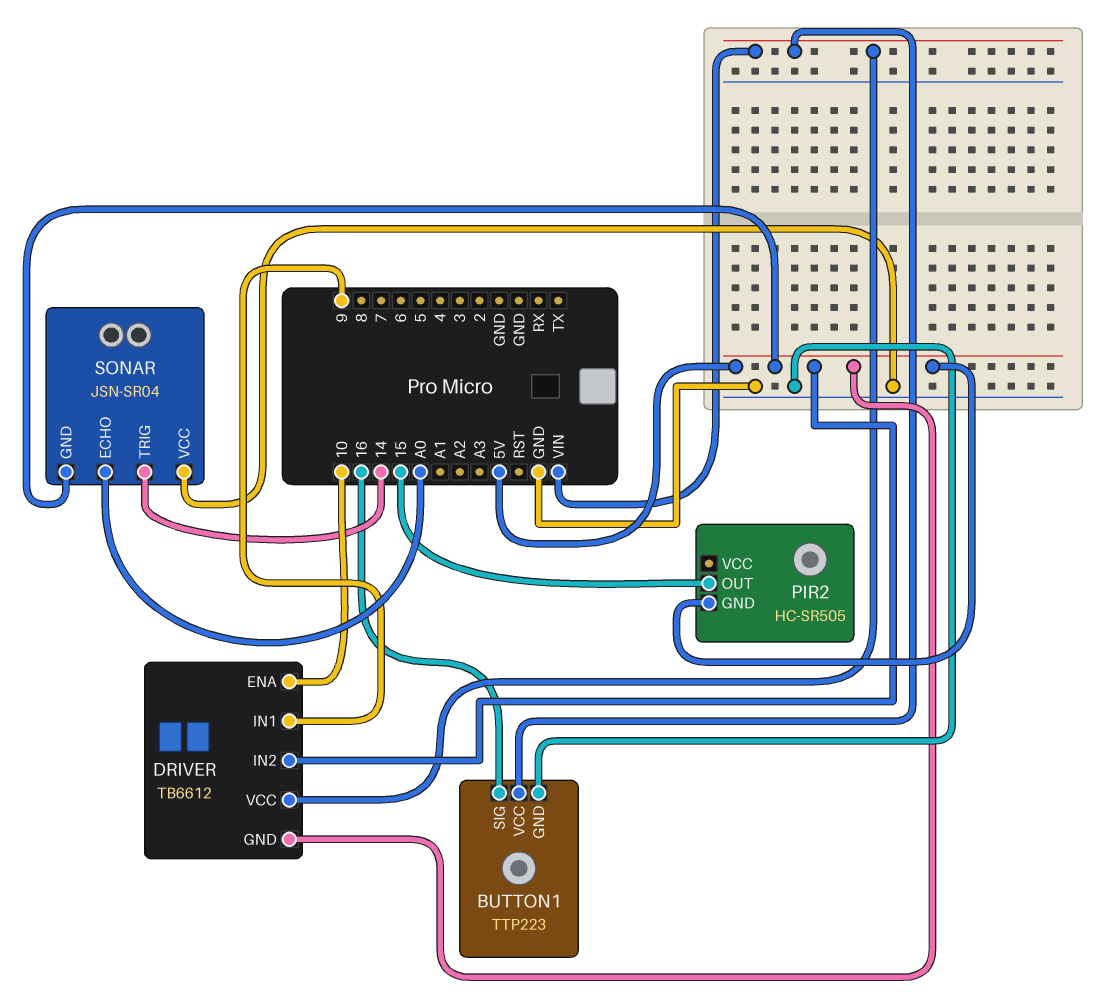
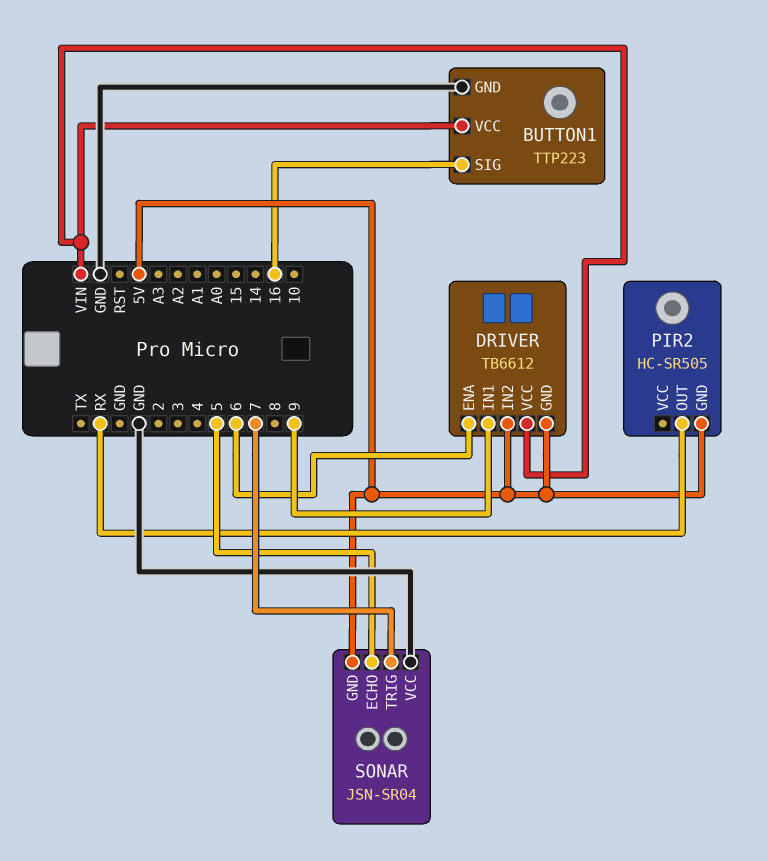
DRIVER pin ENA: 10 -> 6
PIR2 pin OUT: 15 -> RX
SONAR pin ECHO: A0 -> 5
SONAR pin TRIG: 14 -> 7

